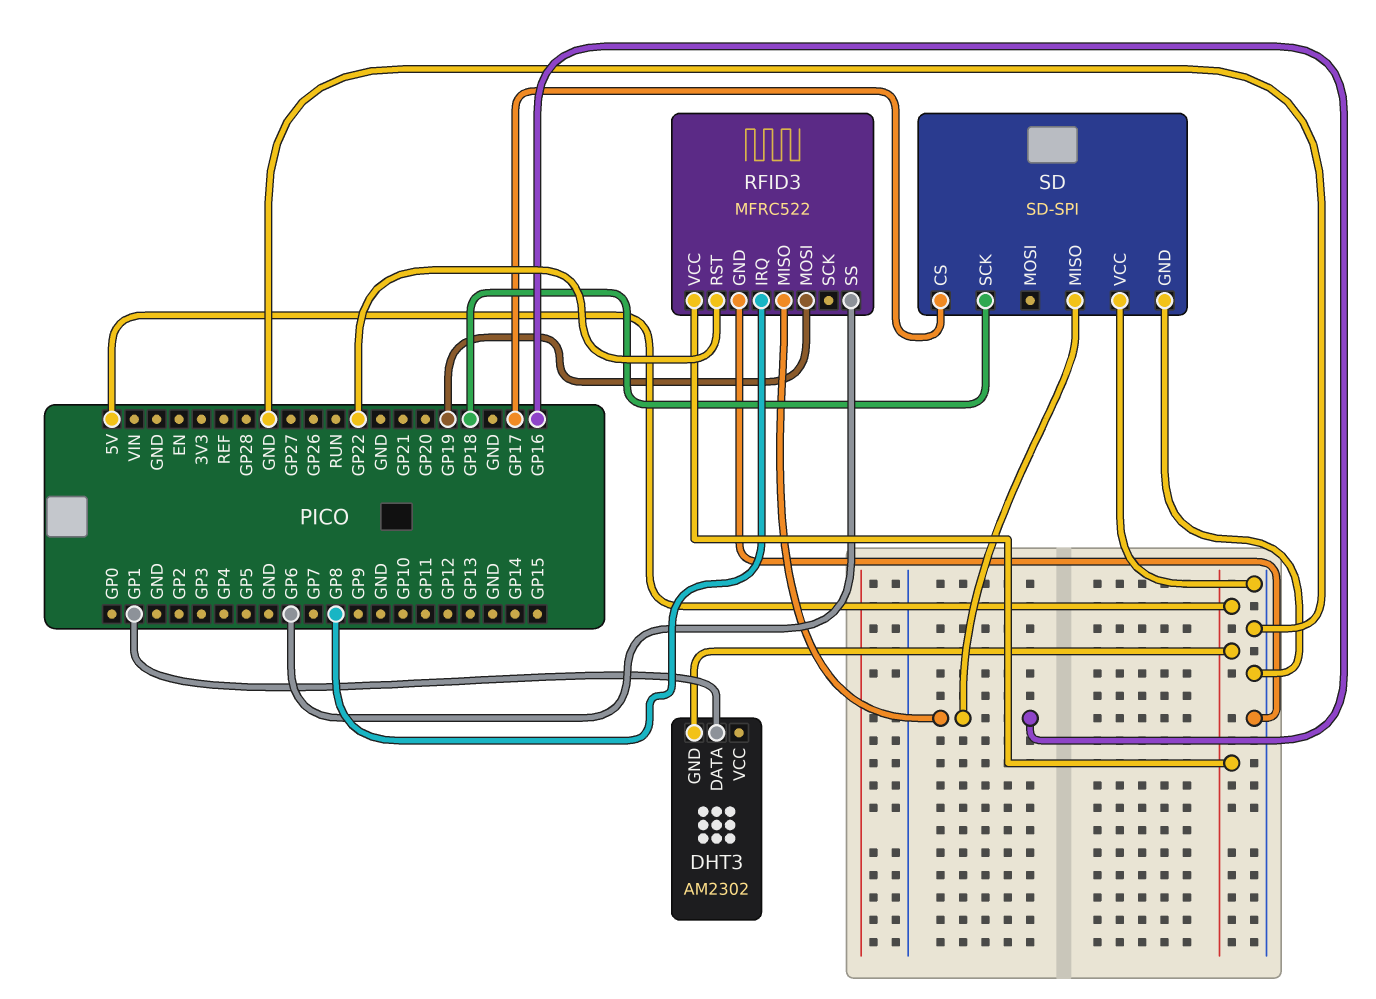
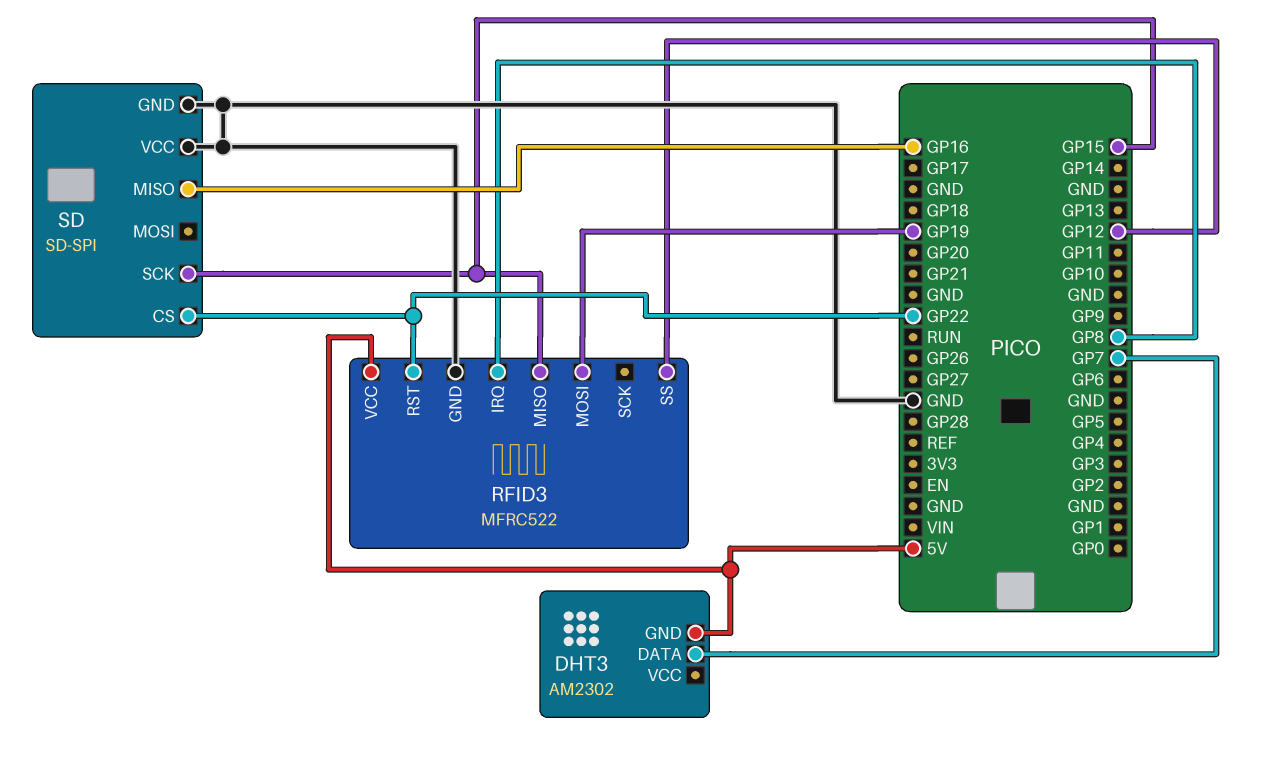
DHT3 pin DATA: GP1 -> GP7
RFID3 pin MISO: GP16 -> GP15
RFID3 pin SS: GP6 -> GP12
SD pin CS: GP17 -> GP22
SD pin SCK: GP18 -> GP15

